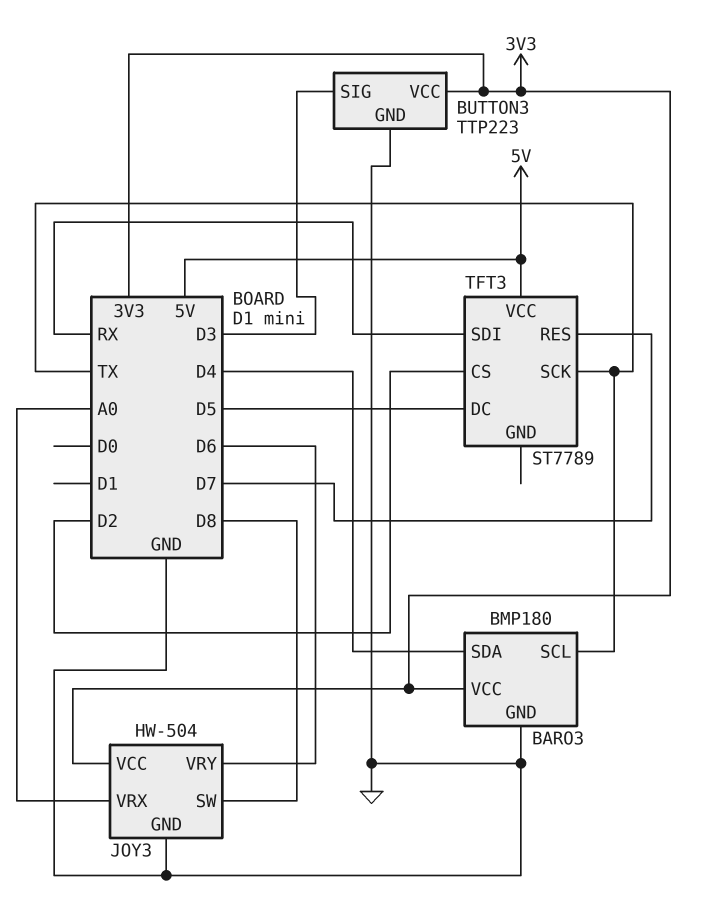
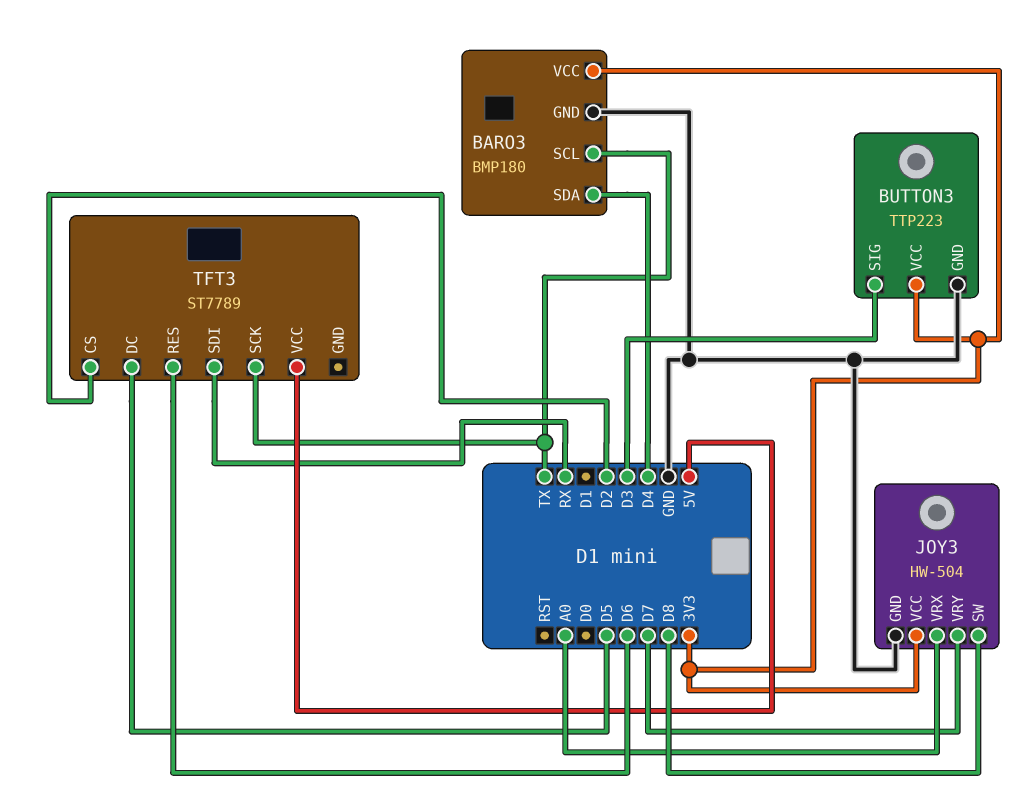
JOY3 pin VRY: D6 -> D7
TFT3 pin RES: D7 -> D6

